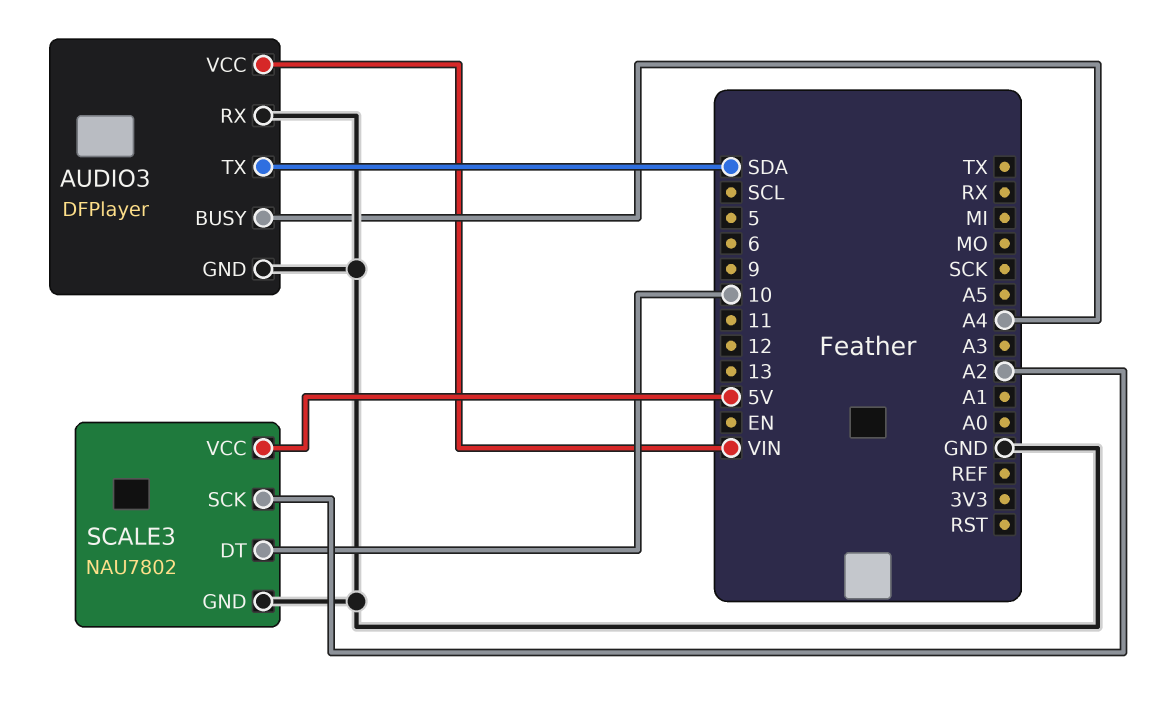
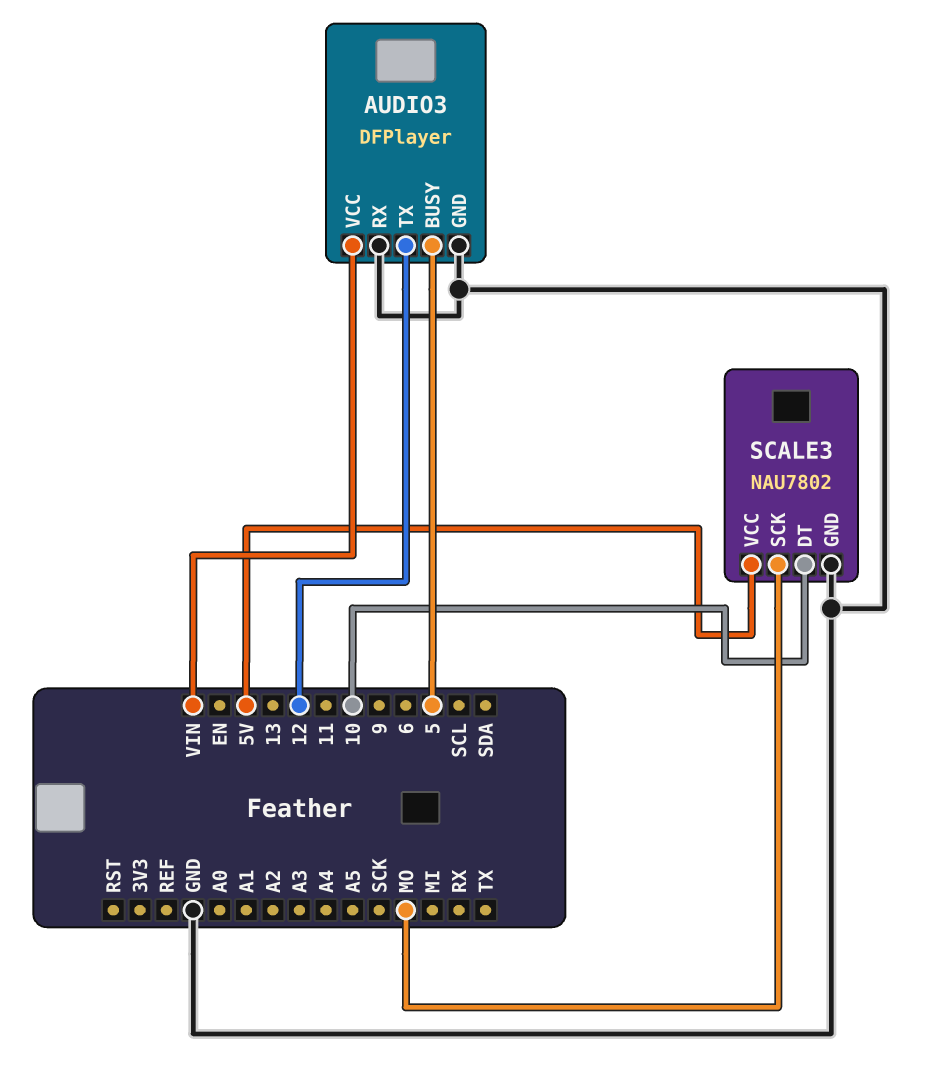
AUDIO3 pin BUSY: A4 -> 5
AUDIO3 pin TX: SDA -> 12
SCALE3 pin SCK: A2 -> MO

